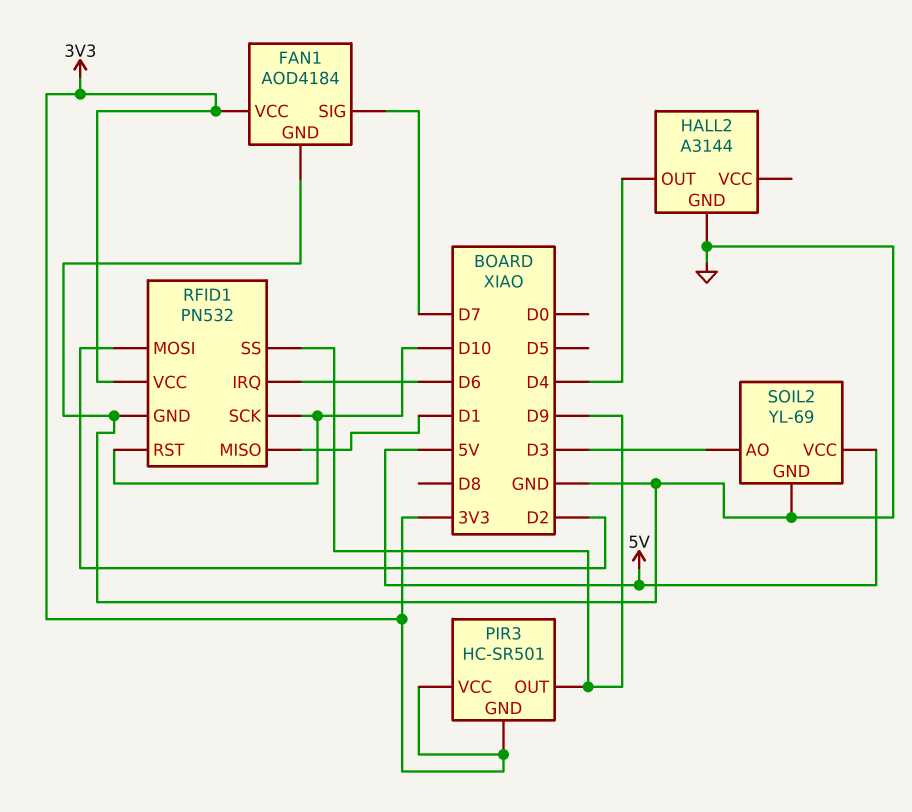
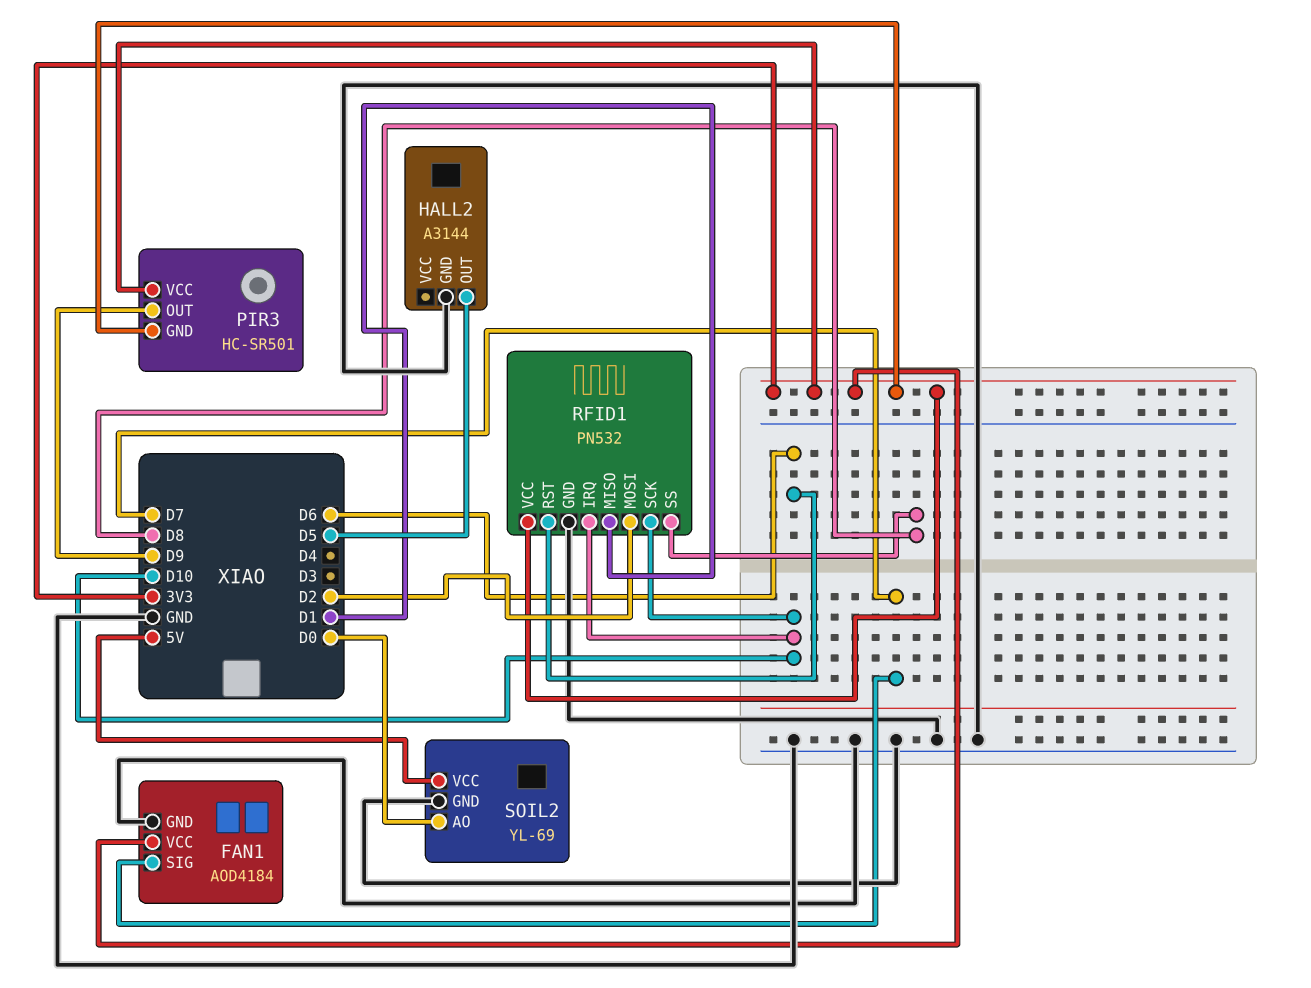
HALL2 pin OUT: D4 -> D5
RFID1 pin IRQ: D6 -> D10
RFID1 pin RST: D10 -> D6
RFID1 pin SS: D9 -> D8
SOIL2 pin AO: D3 -> D0

